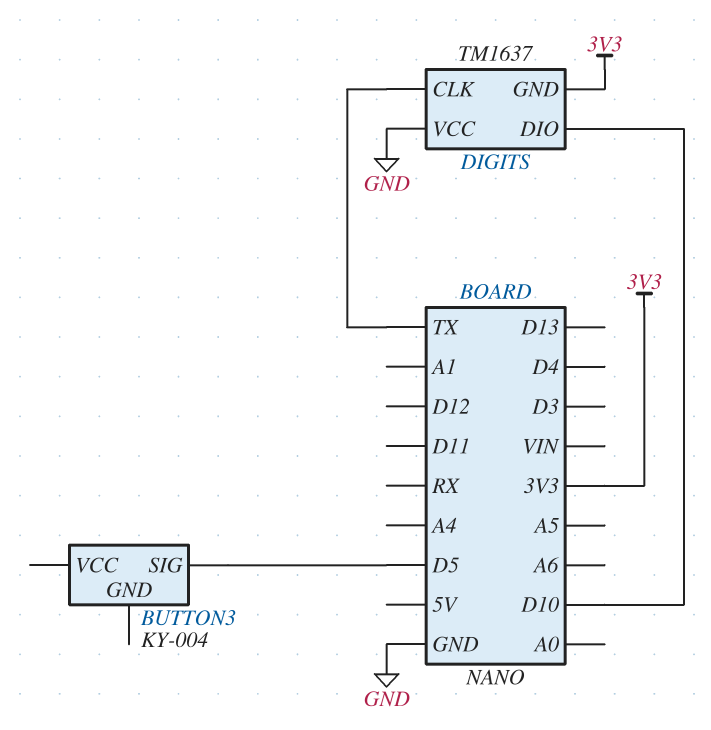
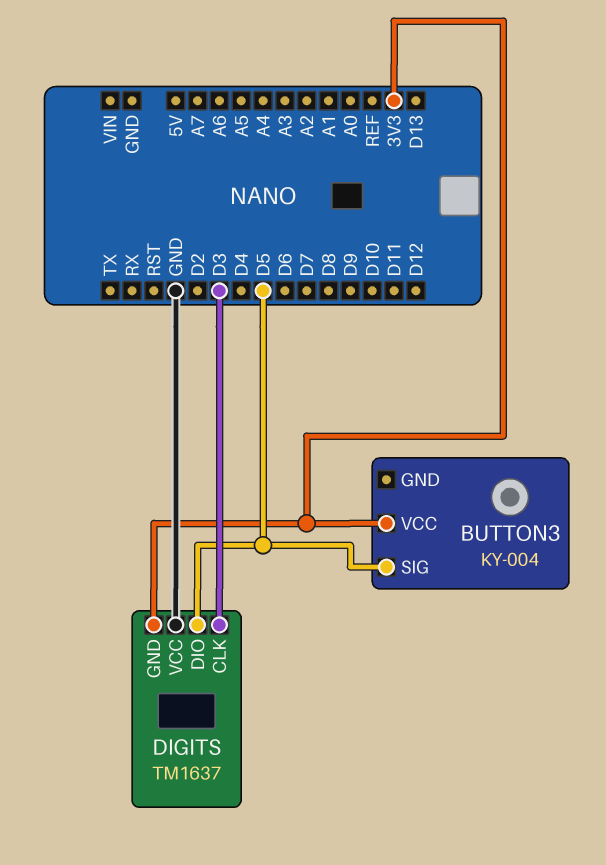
BUTTON3 pin VCC: none -> 3V3
DIGITS pin CLK: TX -> D3
DIGITS pin DIO: D10 -> D5

